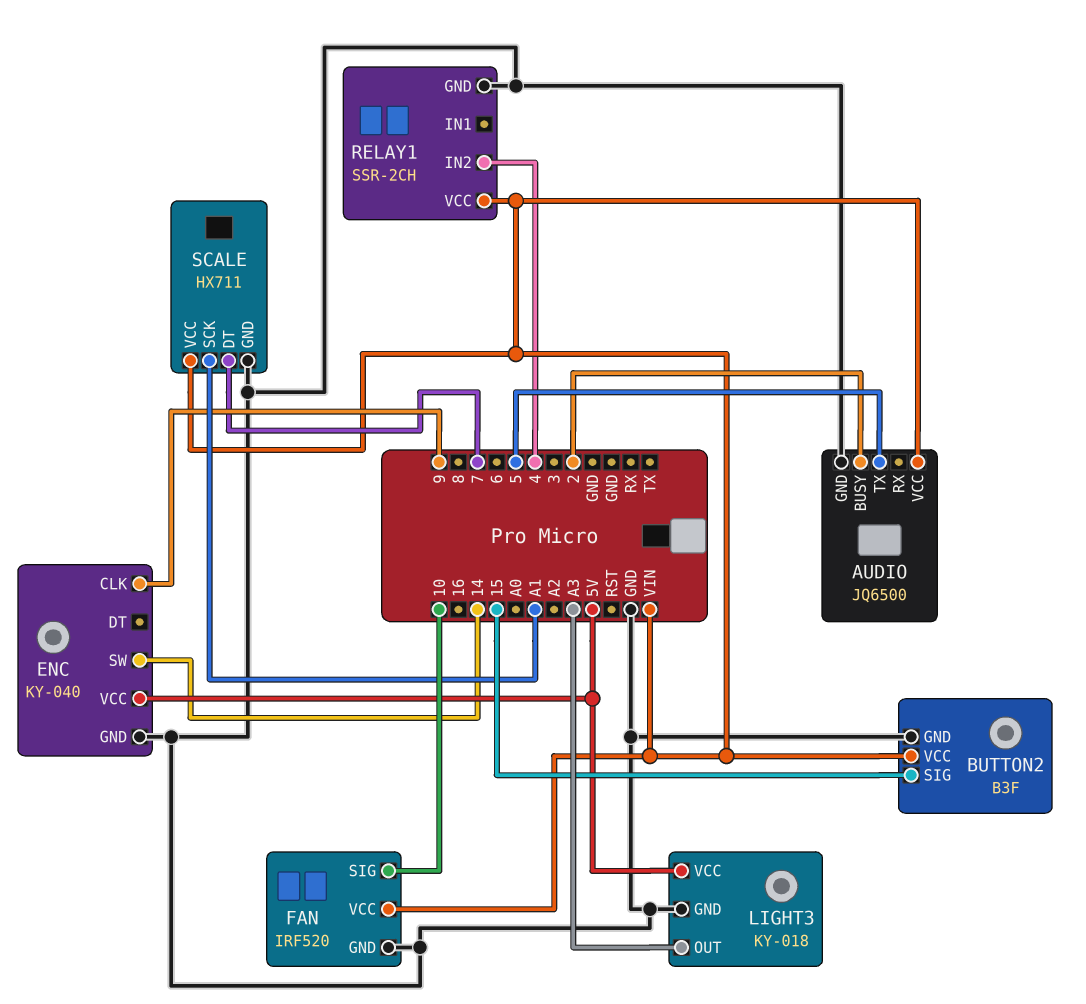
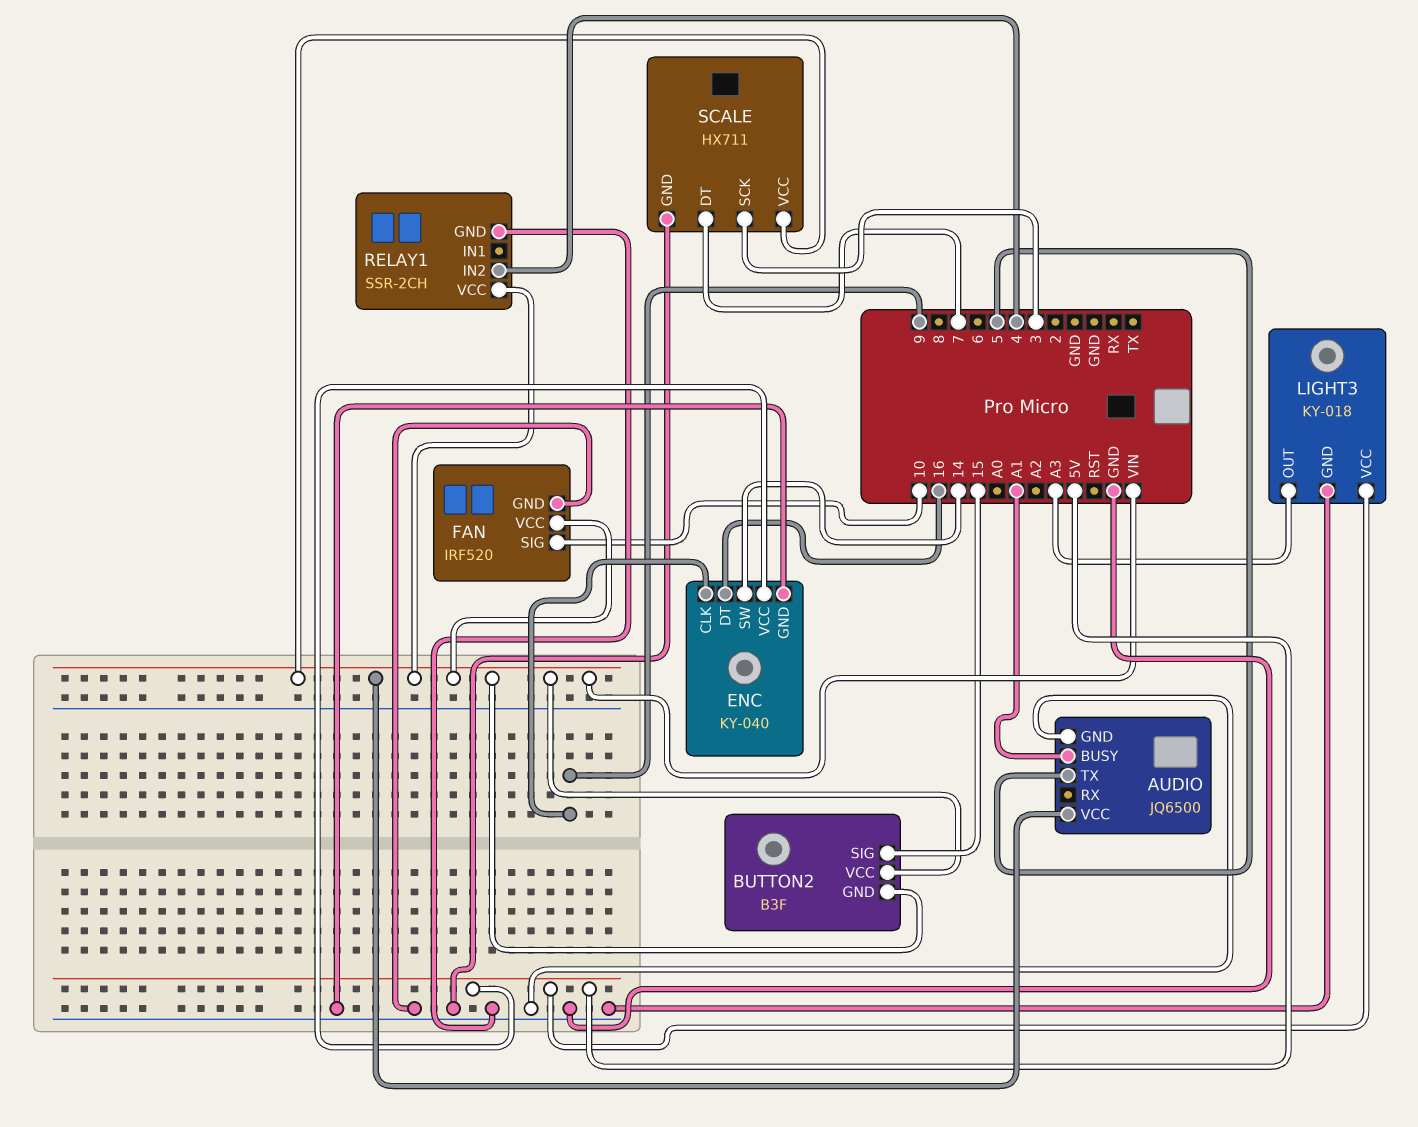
AUDIO pin BUSY: 2 -> A1
BUTTON2 pin GND: GND -> VIN
ENC pin DT: none -> 16
SCALE pin SCK: A1 -> 3

